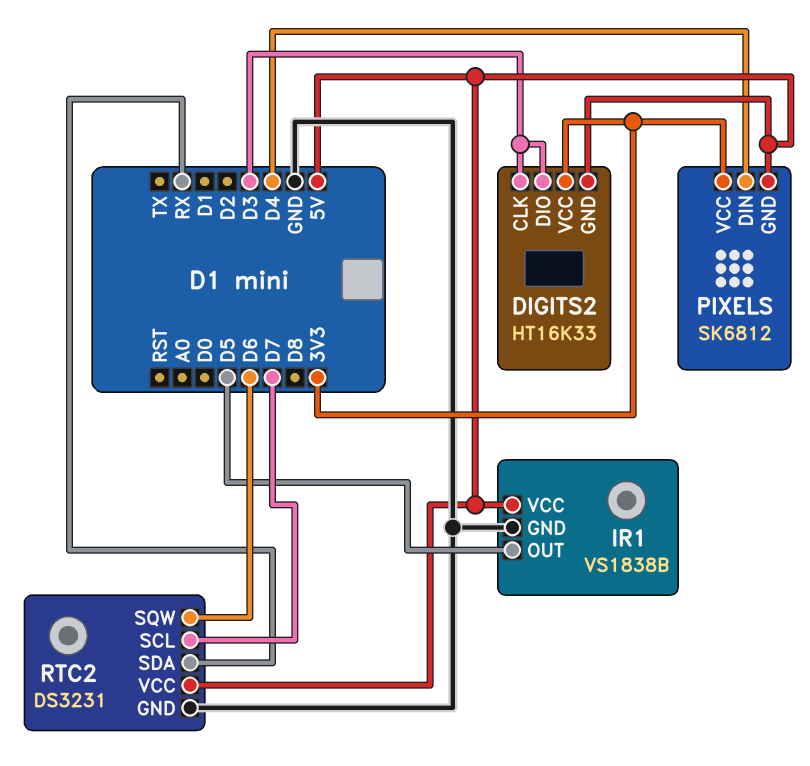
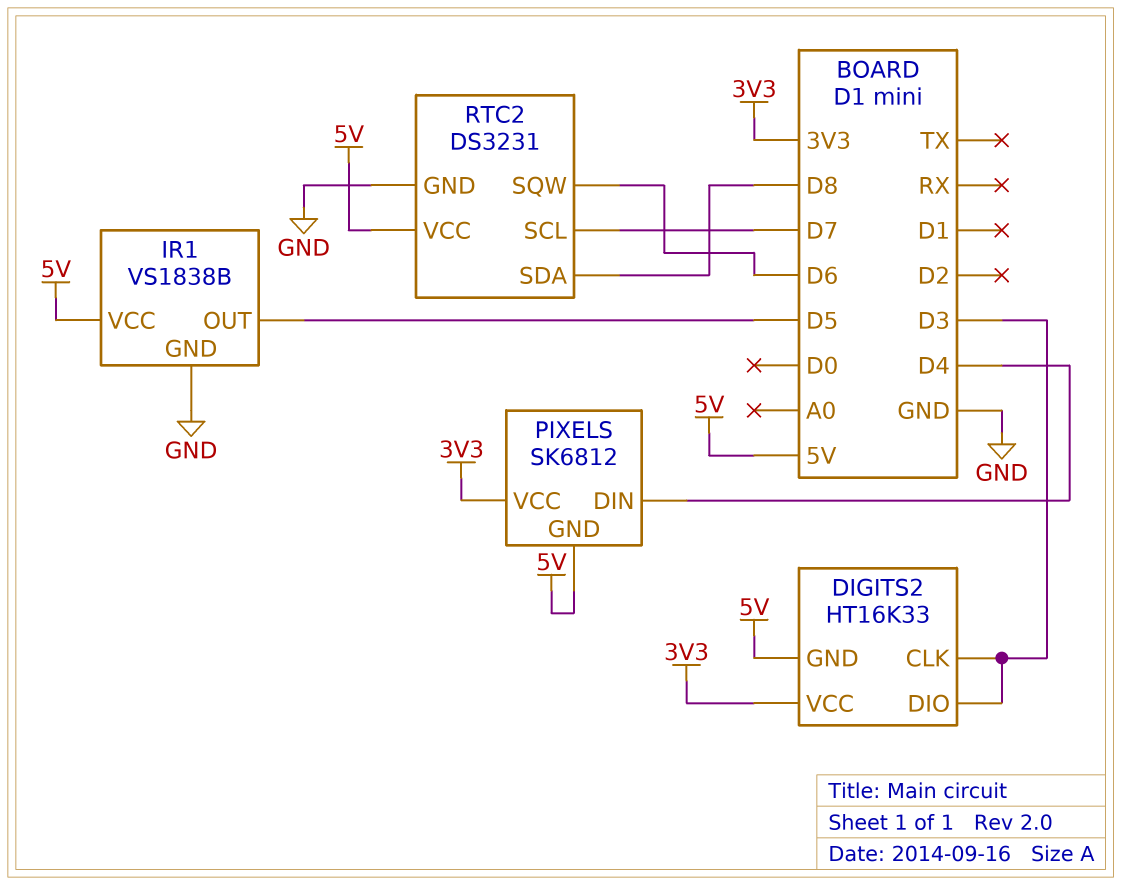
RTC2 pin SDA: RX -> D8

